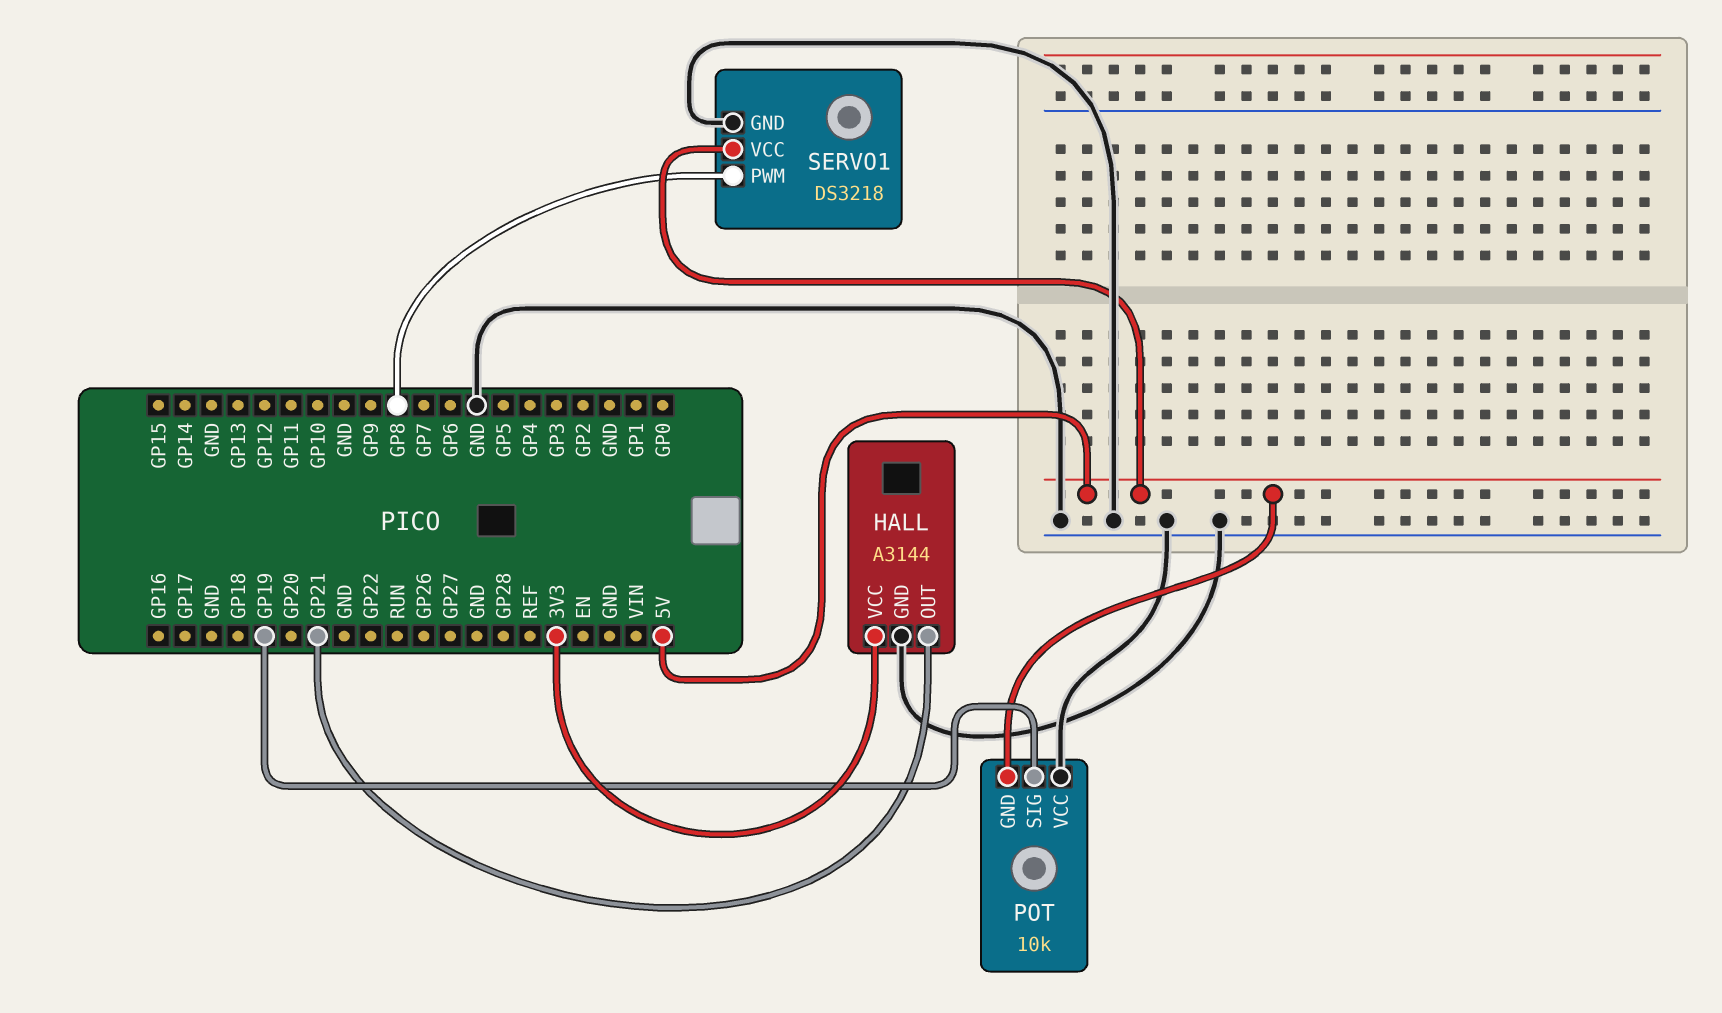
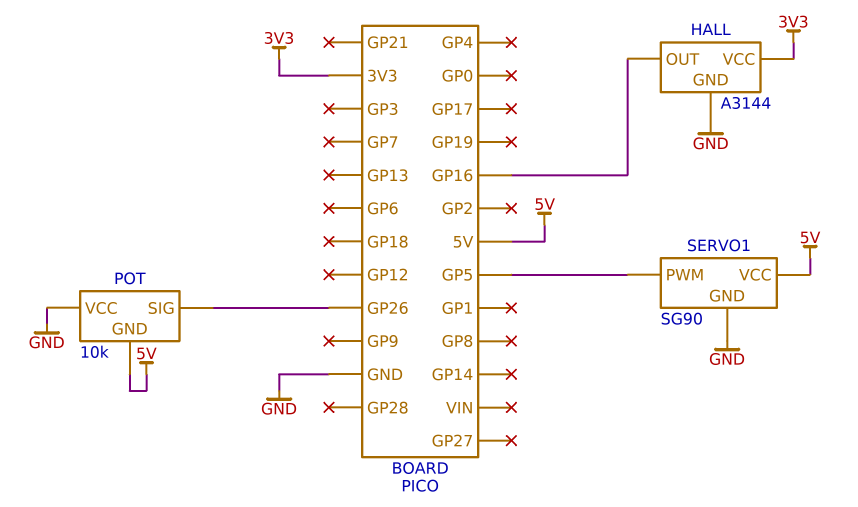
HALL pin OUT: GP21 -> GP16
POT pin SIG: GP19 -> GP26
SERVO1: DS3218 -> SG90
SERVO1 pin PWM: GP8 -> GP5

